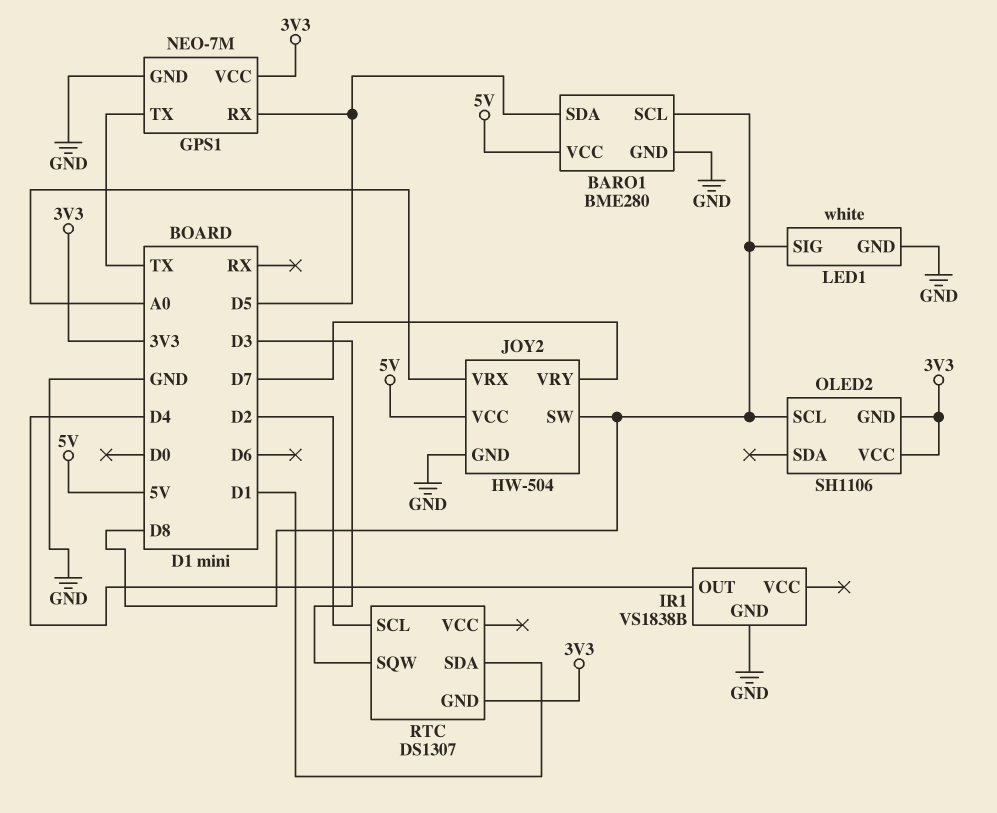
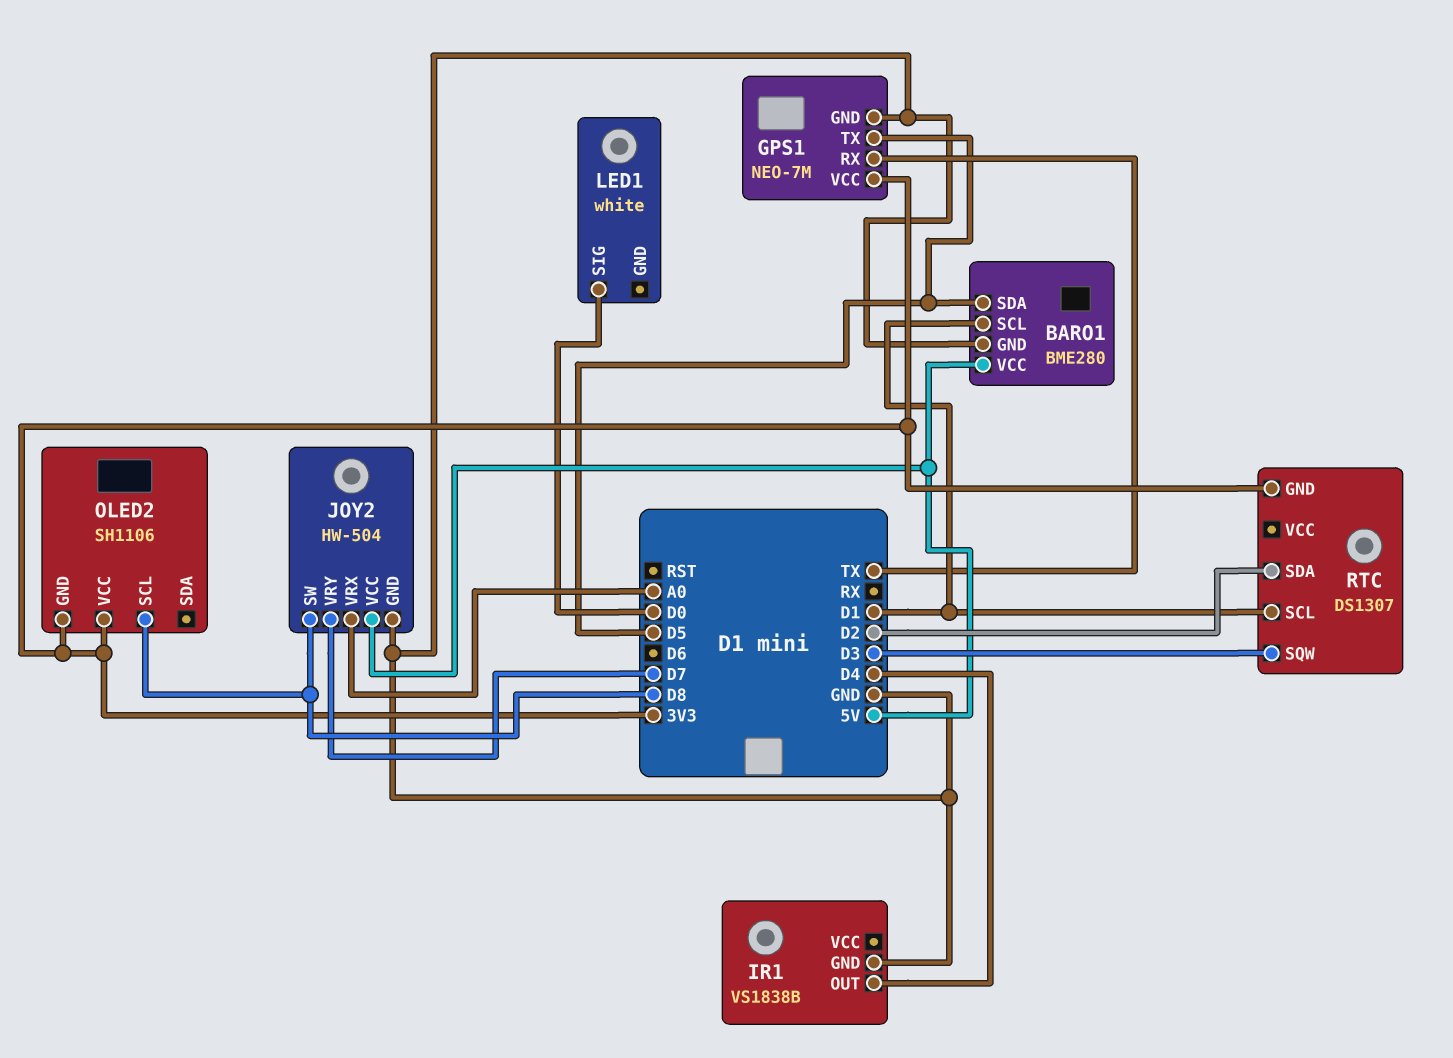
BARO1 pin SCL: D8 -> D1
GPS1 pin RX: D5 -> TX
GPS1 pin TX: TX -> D5
LED1 pin GND: GND -> none
LED1 pin SIG: D8 -> D0
RTC pin SCL: D2 -> D1
RTC pin SDA: D1 -> D2

